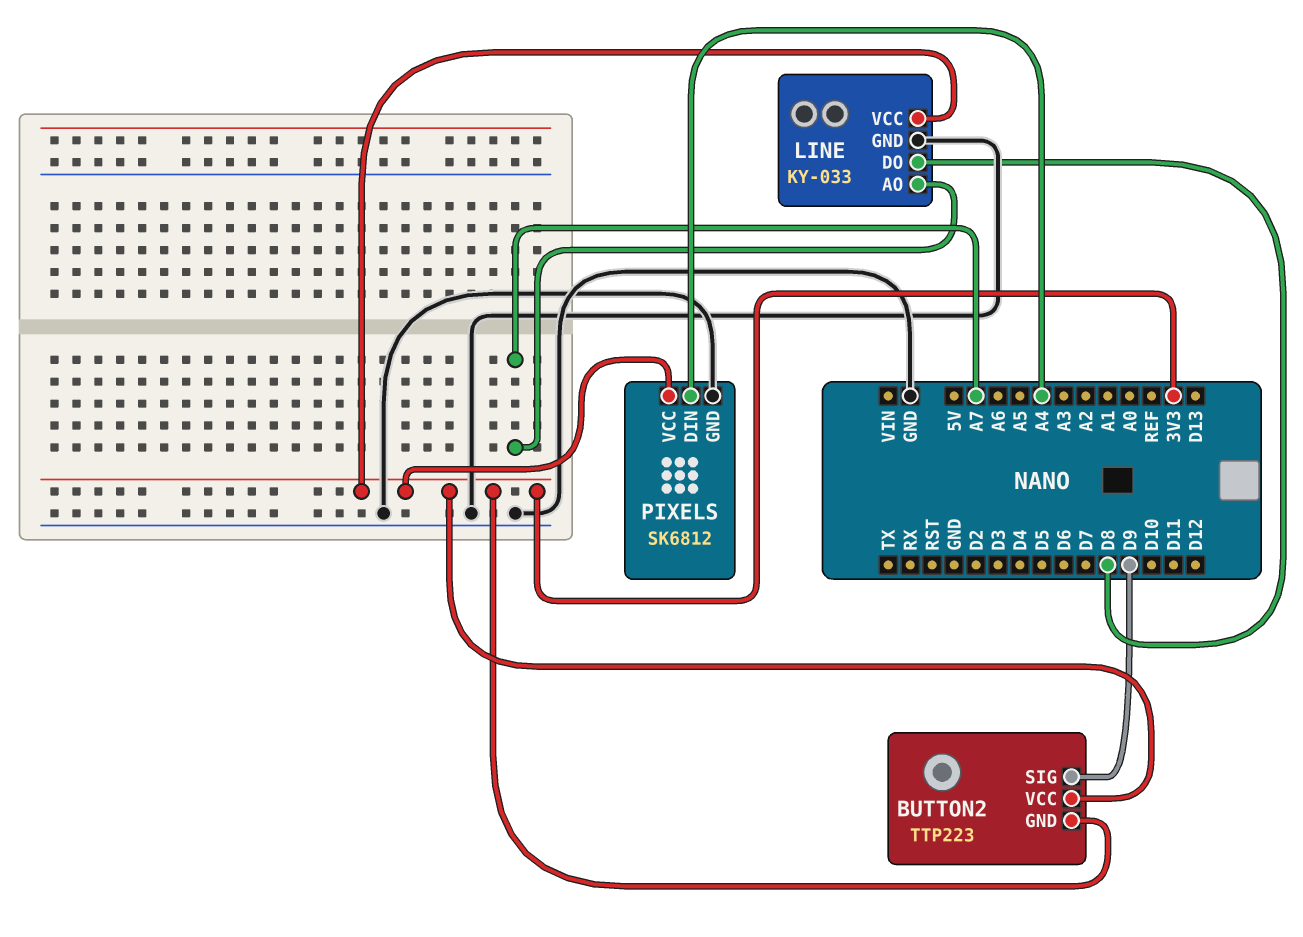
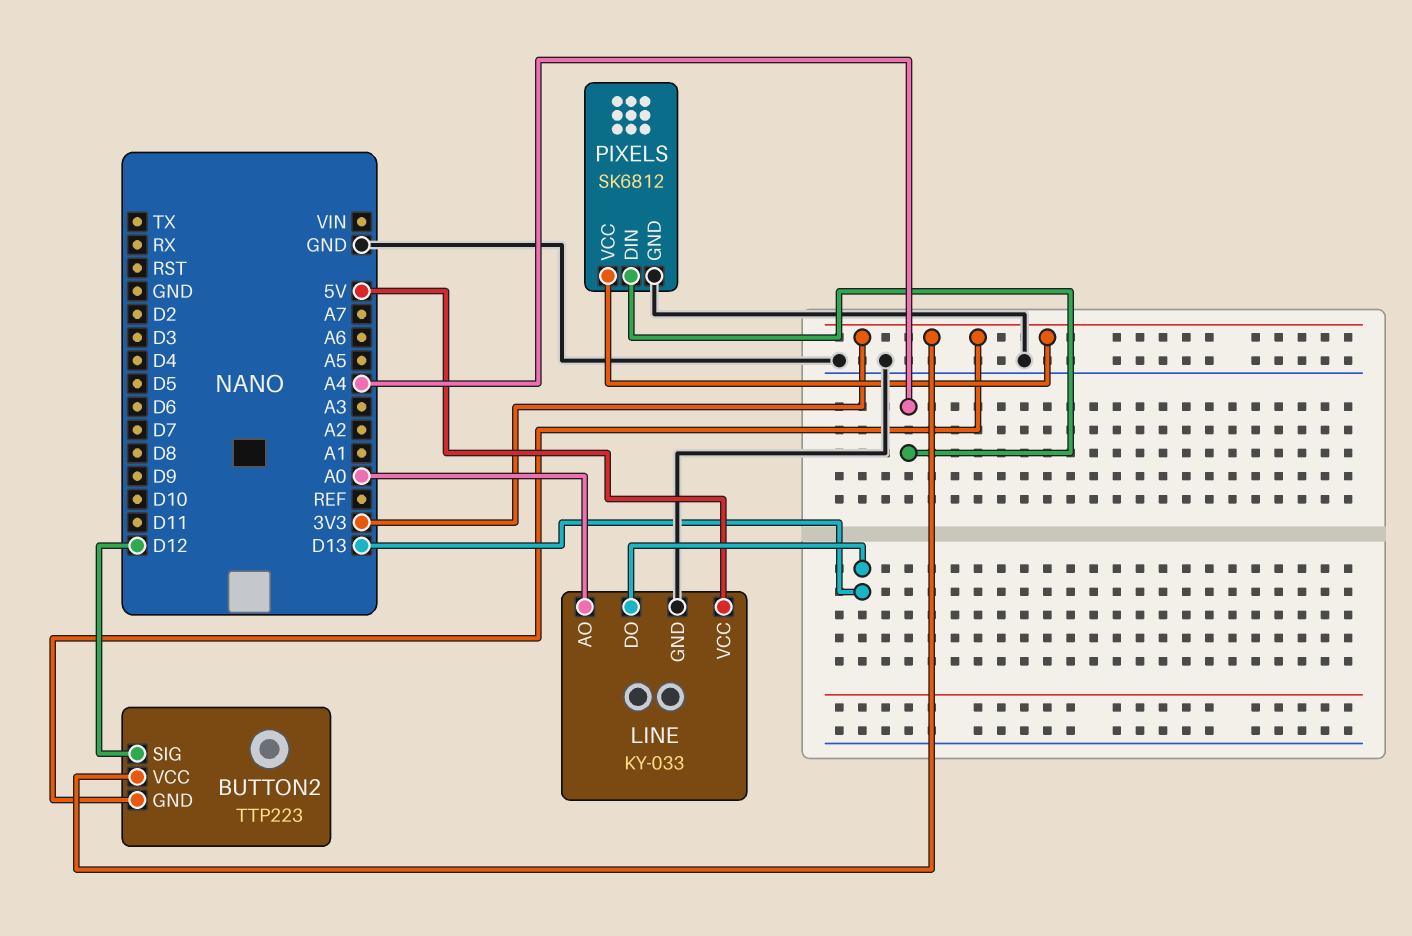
BUTTON2 pin SIG: D9 -> D12
LINE pin AO: A7 -> A0
LINE pin DO: D8 -> D13
LINE pin VCC: 3V3 -> 5V

